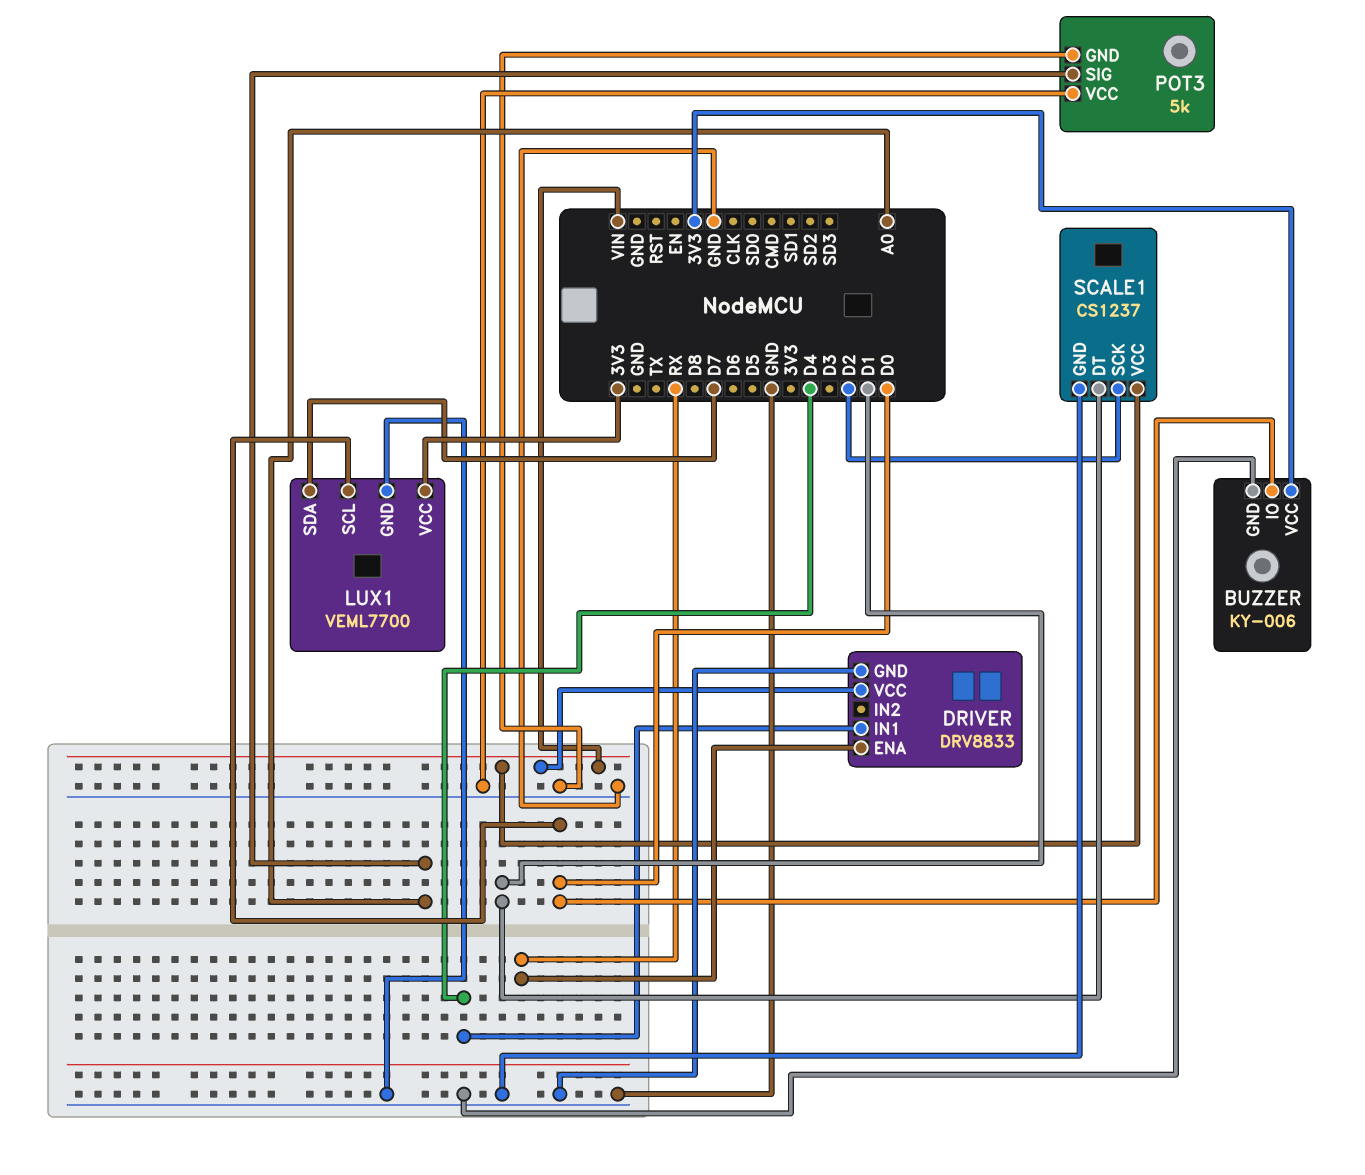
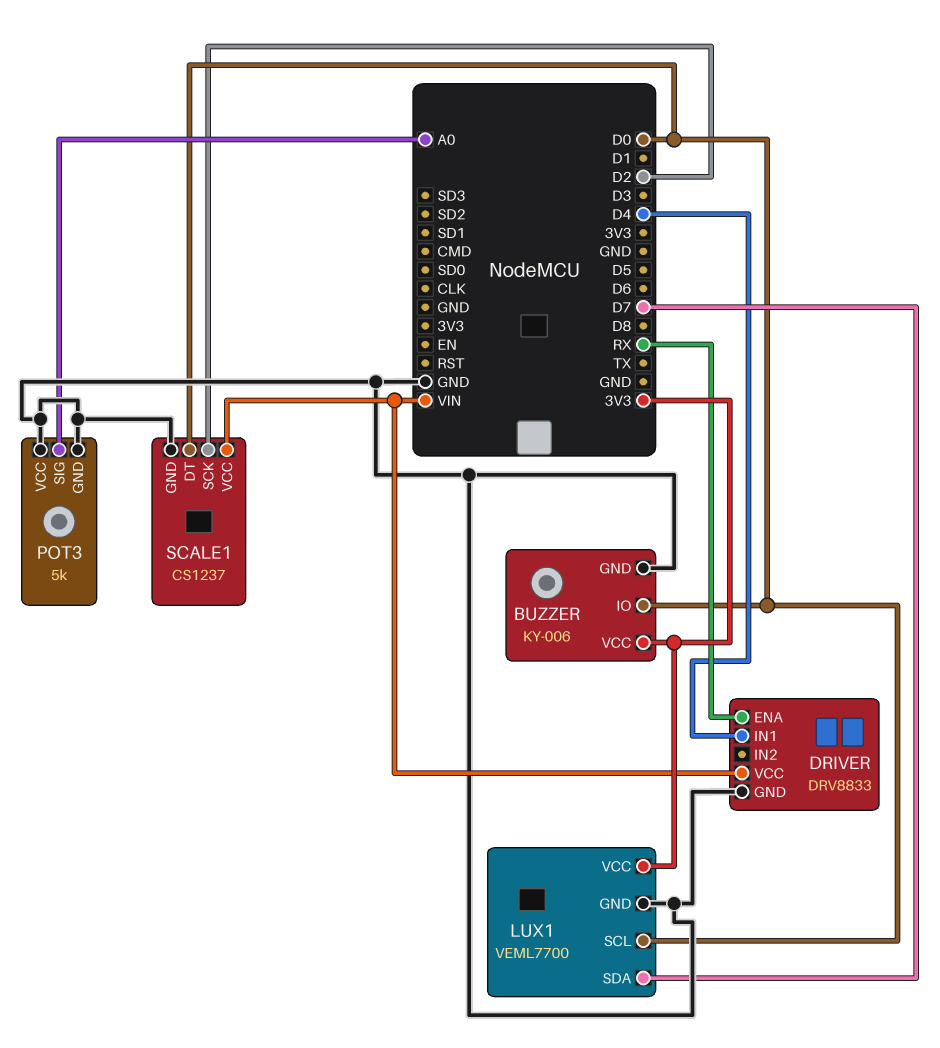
SCALE1 pin DT: D1 -> D0

